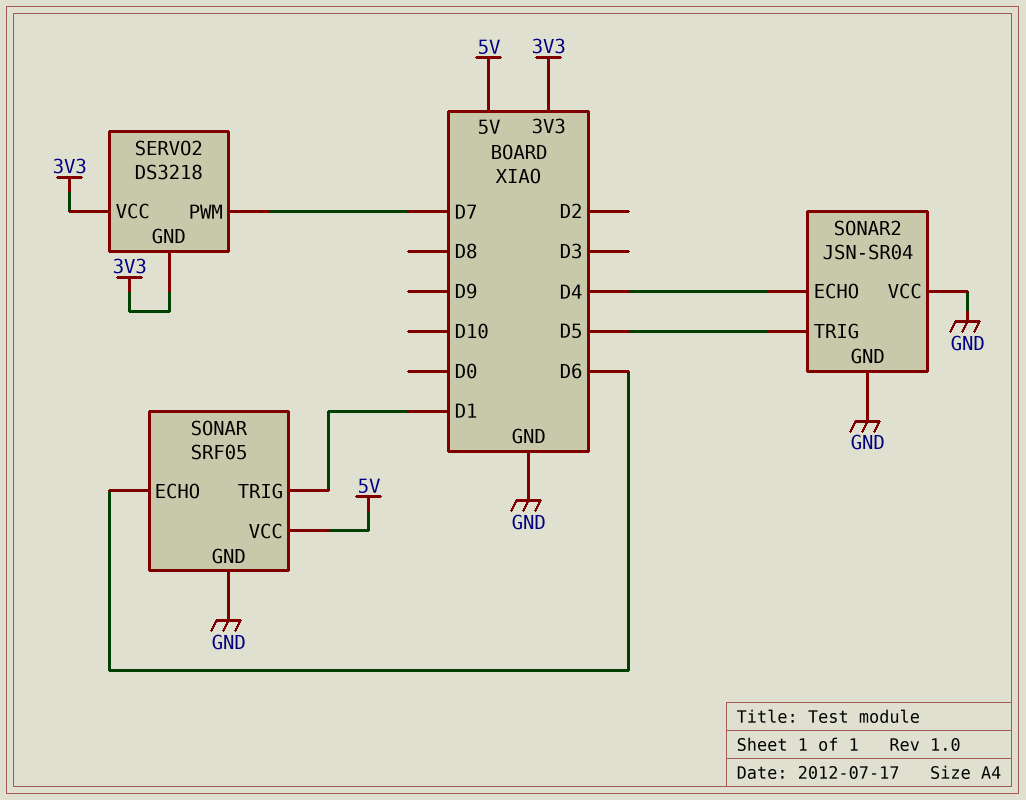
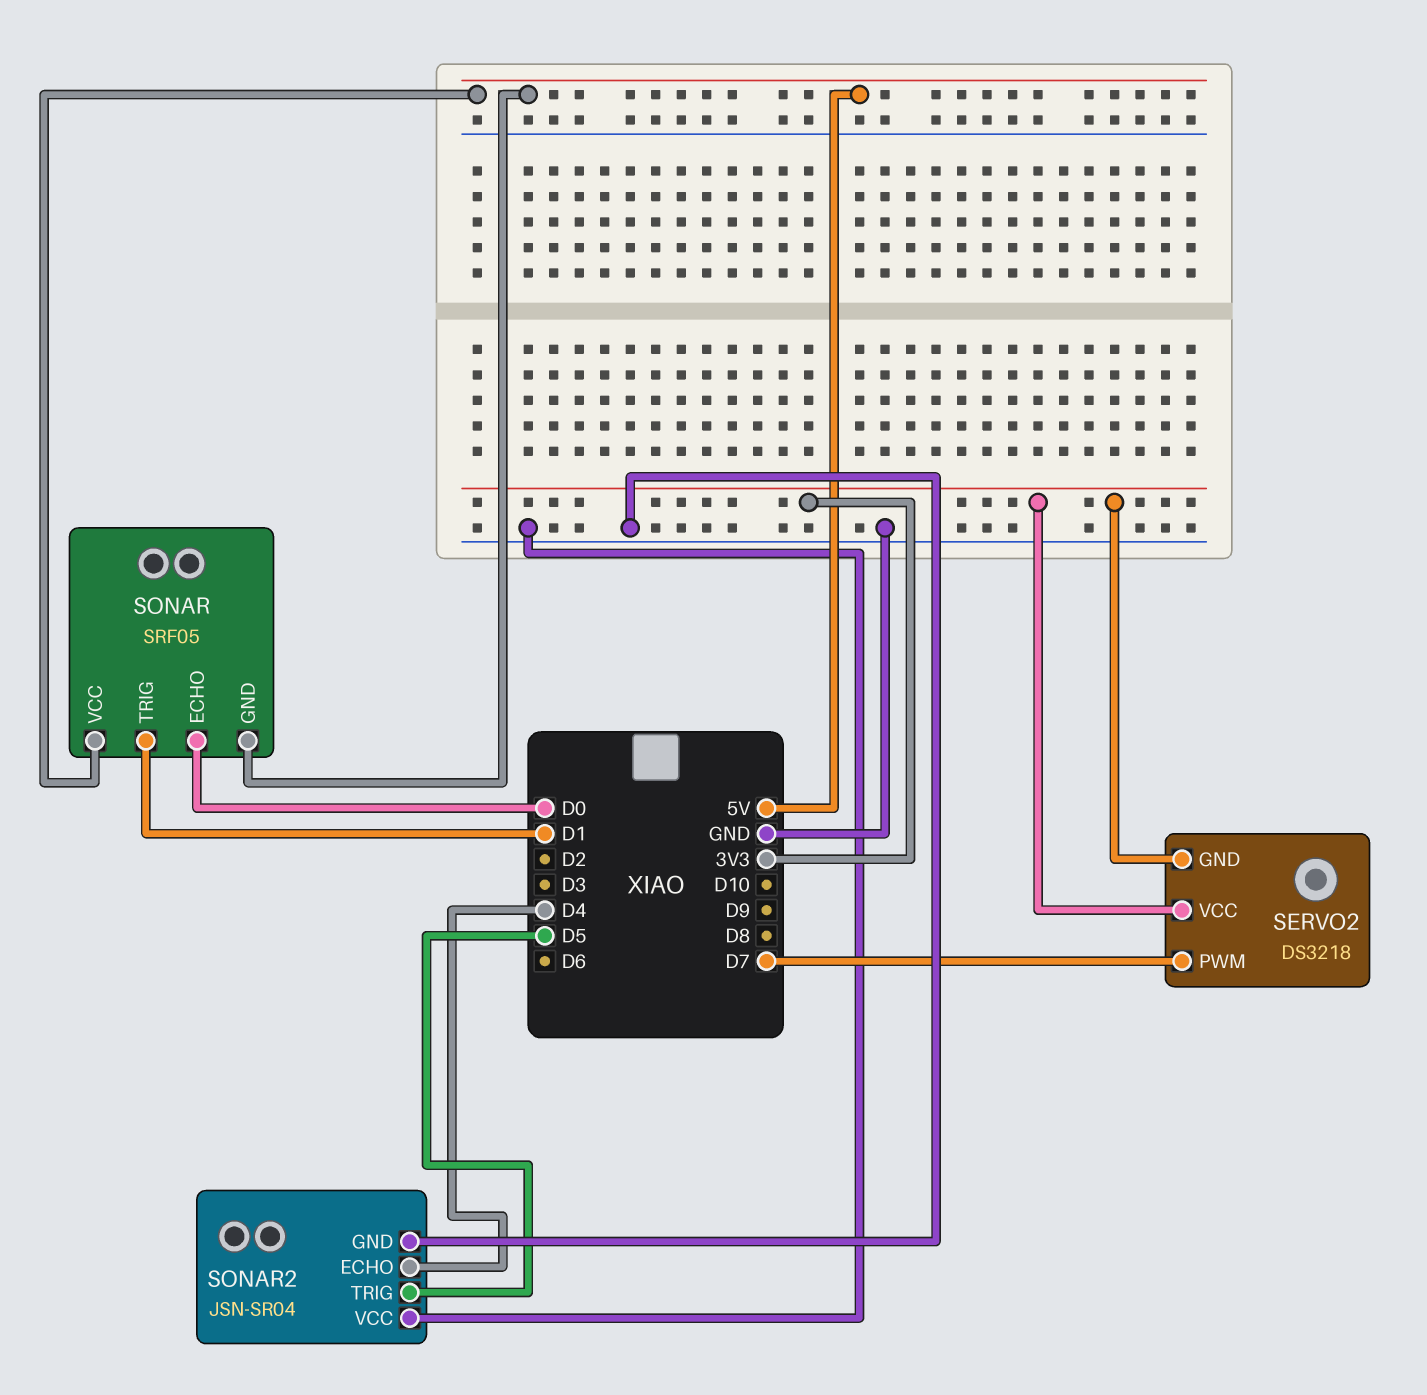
SONAR pin ECHO: D6 -> D0
SONAR pin GND: GND -> 5V

